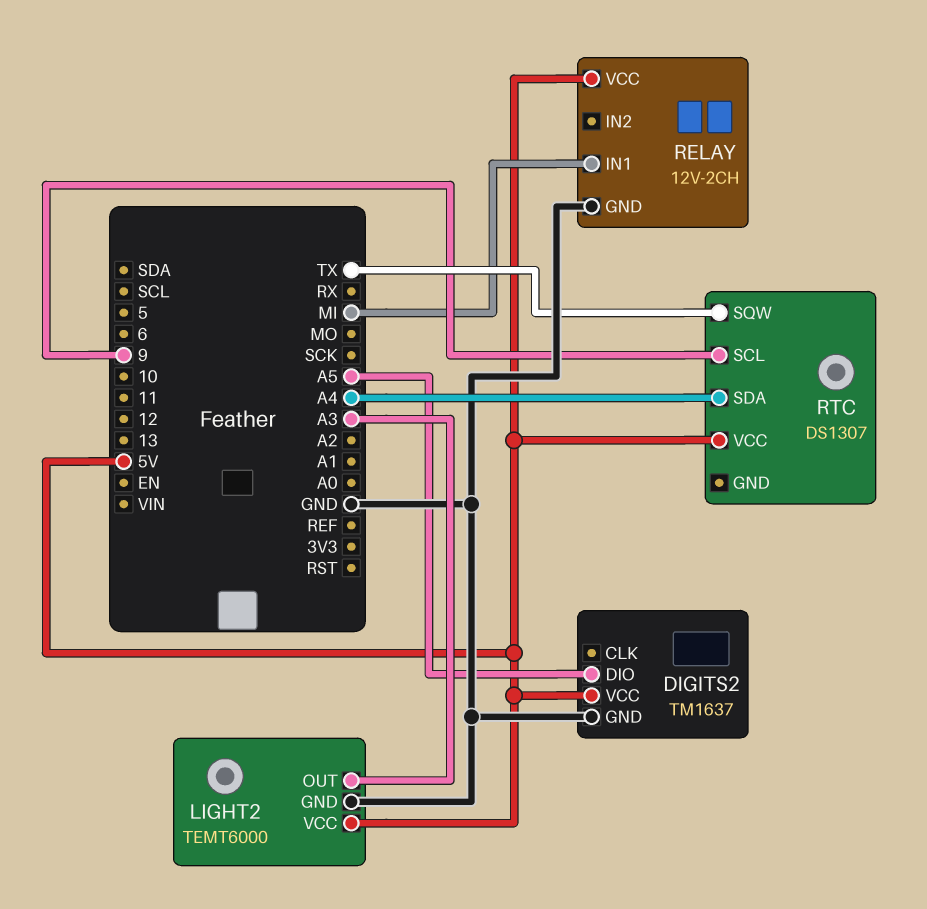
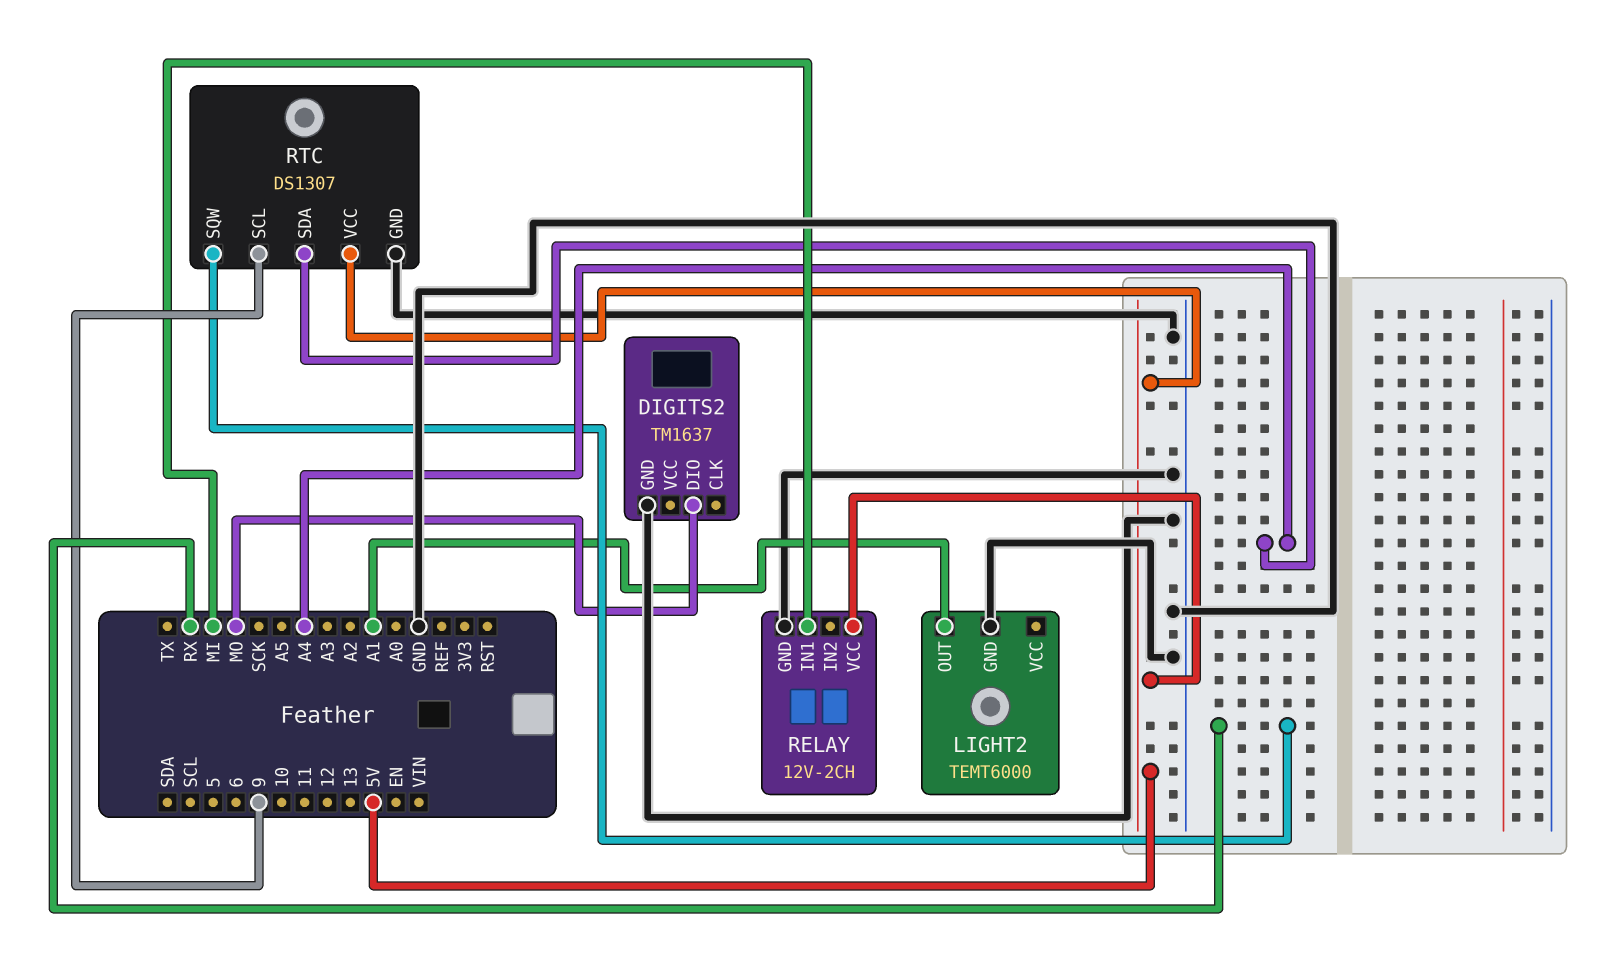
DIGITS2 pin DIO: A5 -> MO
DIGITS2 pin VCC: 5V -> none
LIGHT2 pin OUT: A3 -> A1
LIGHT2 pin VCC: 5V -> none
RTC pin GND: none -> GND
RTC pin SQW: TX -> RX

